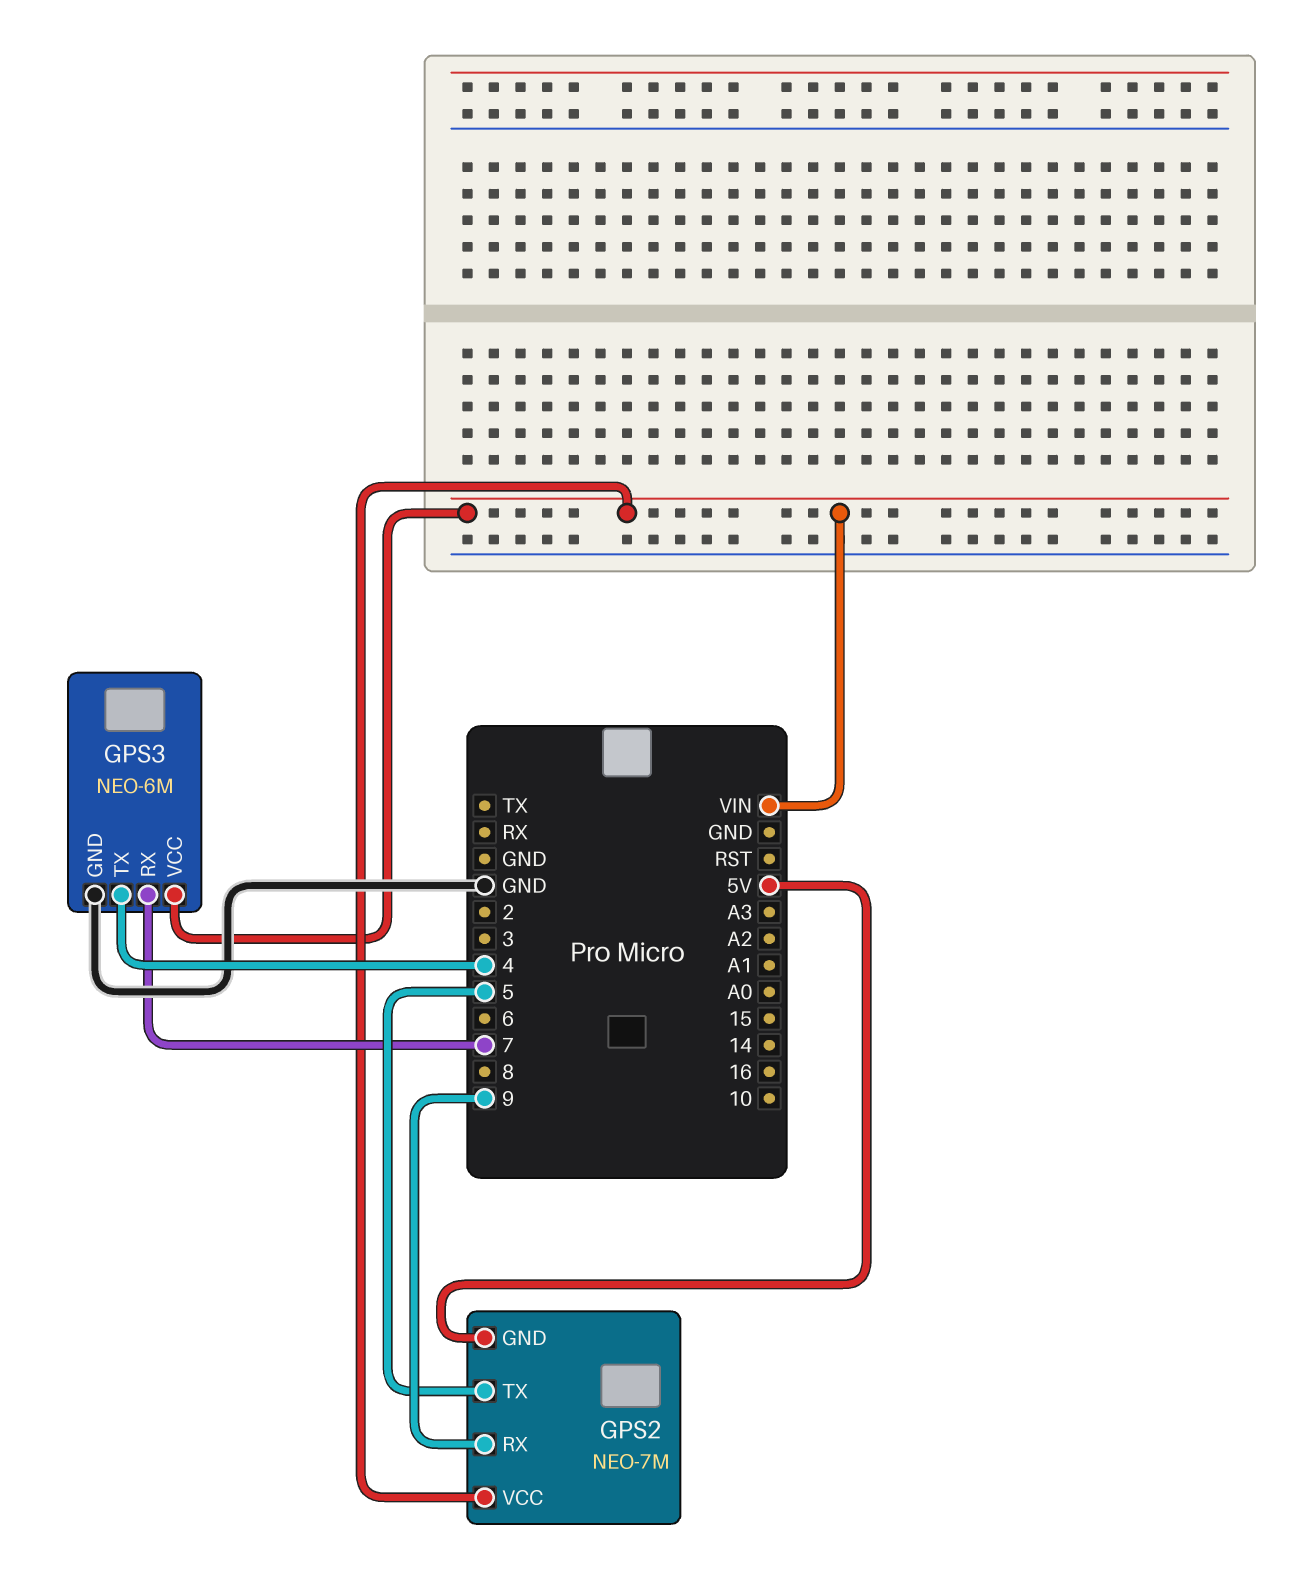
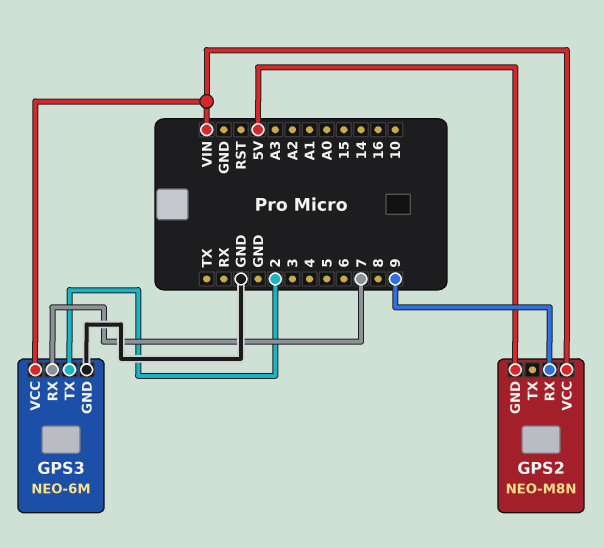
GPS2: NEO-7M -> NEO-M8N
GPS2 pin TX: 5 -> none
GPS3 pin TX: 4 -> 2

